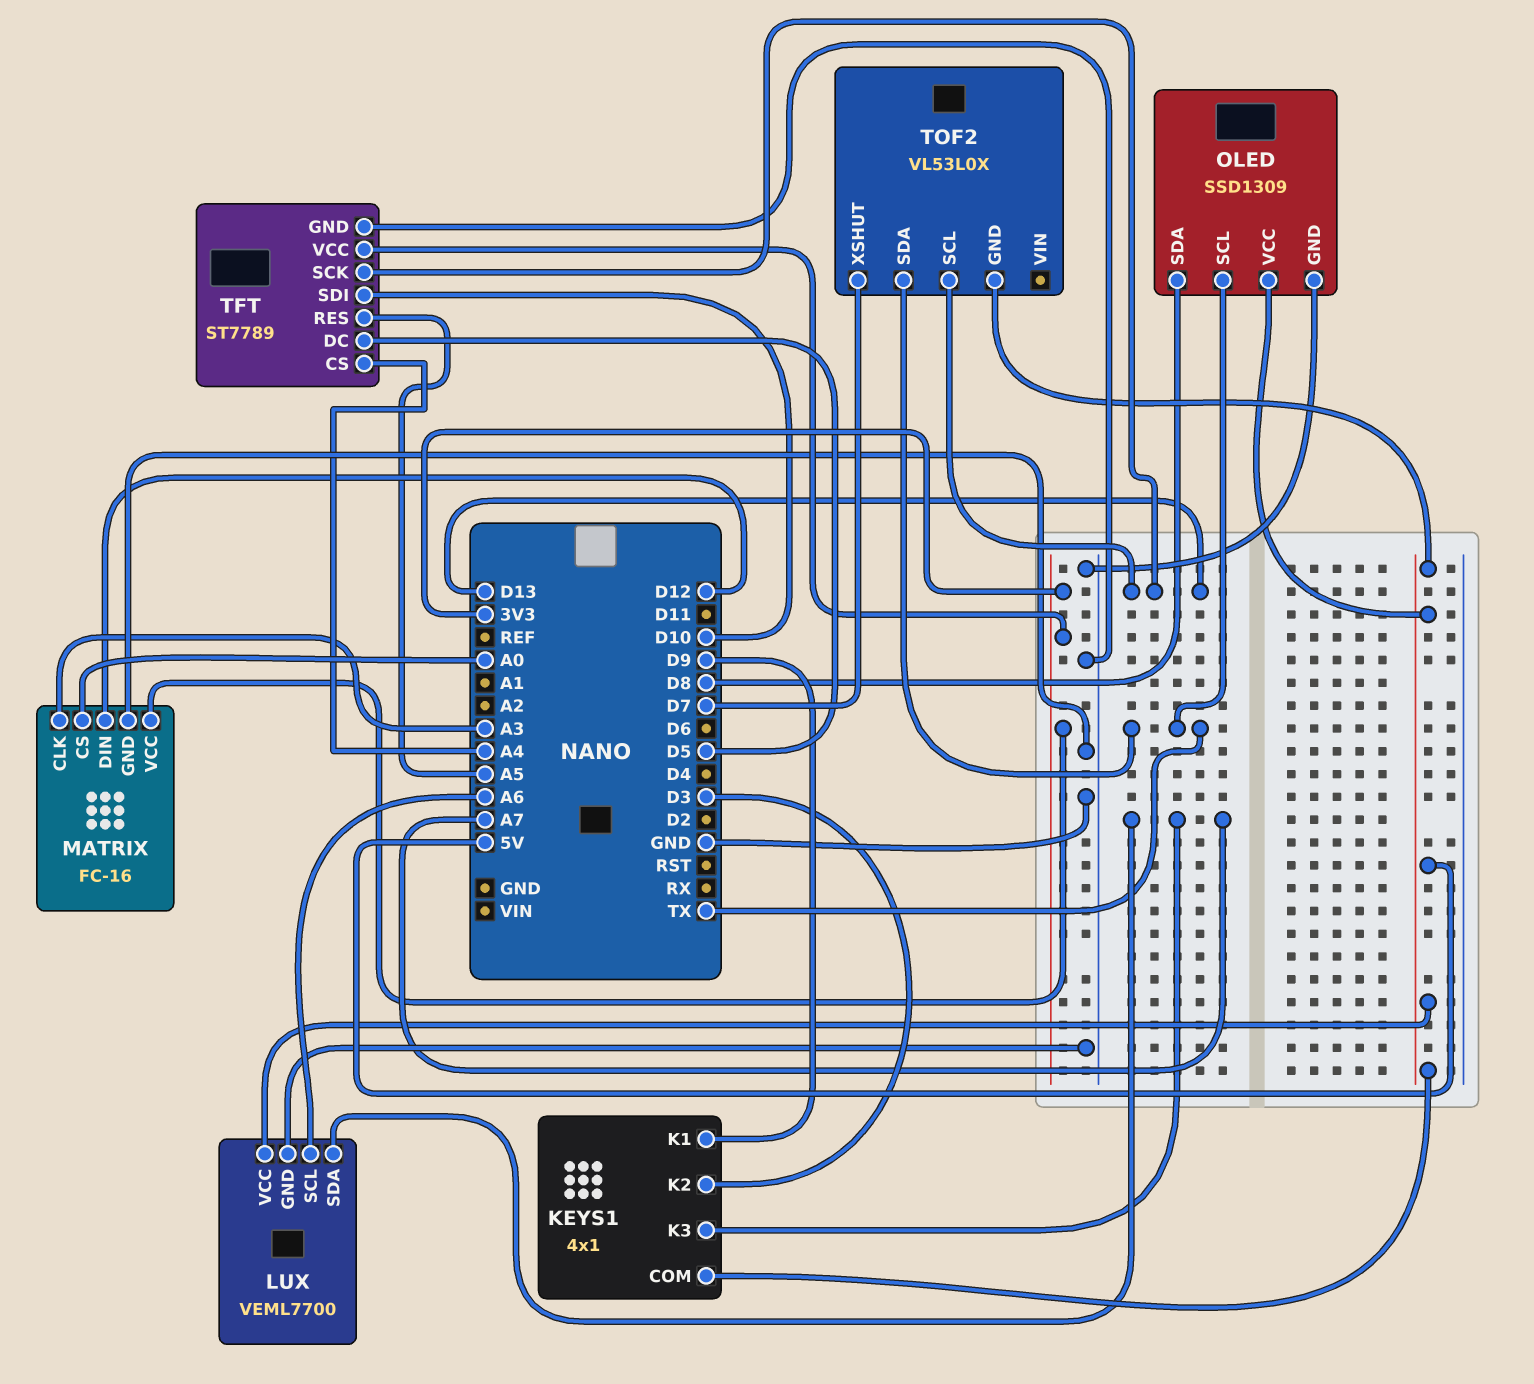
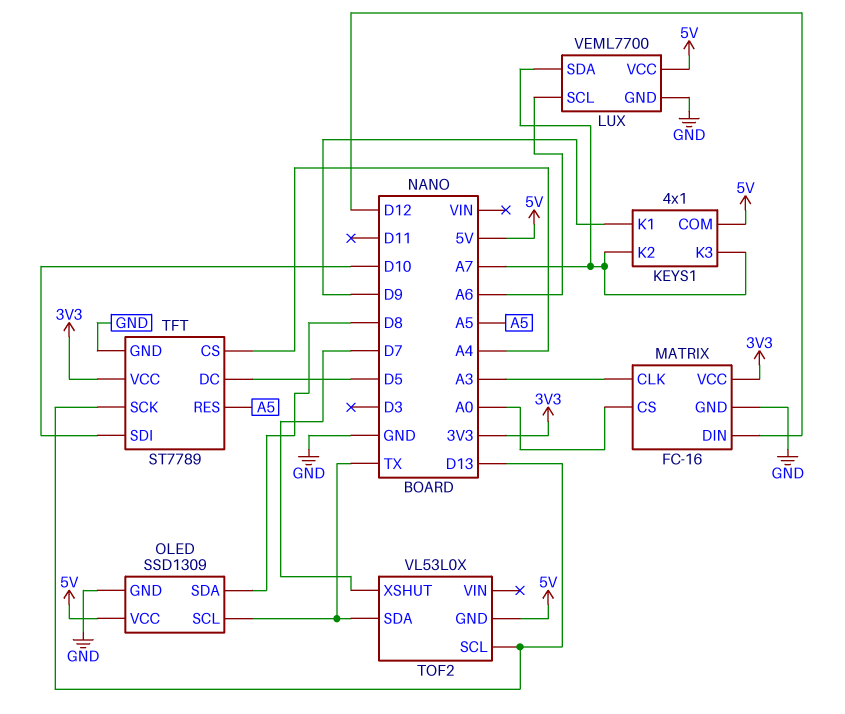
KEYS1 pin K2: D3 -> A7

